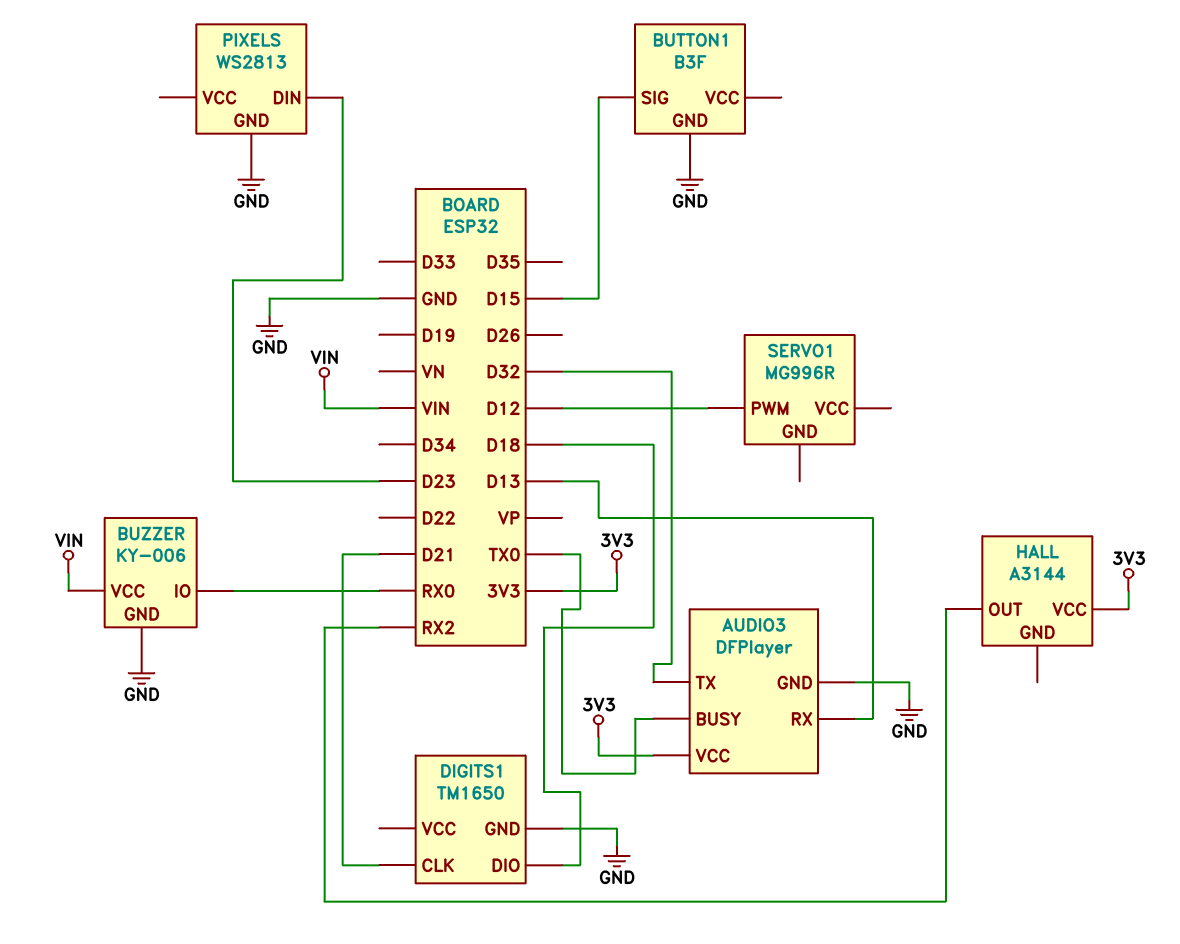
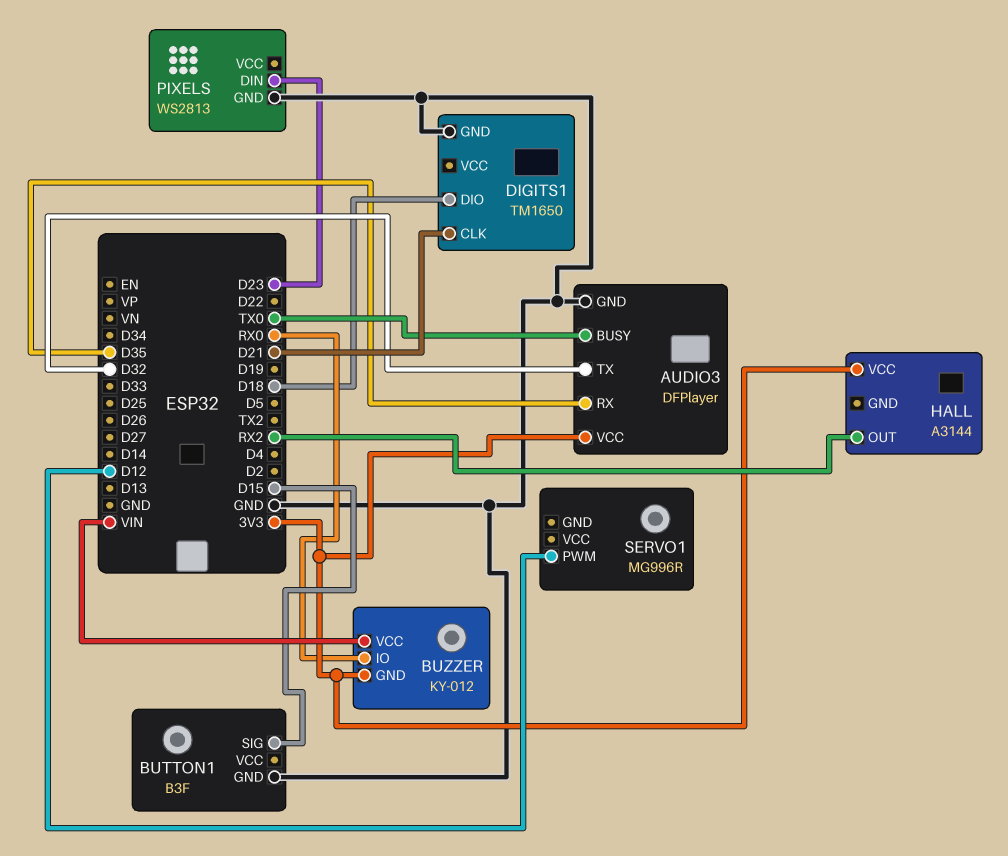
AUDIO3 pin RX: D13 -> D35
BUZZER: KY-006 -> KY-012
BUZZER pin GND: GND -> 3V3

